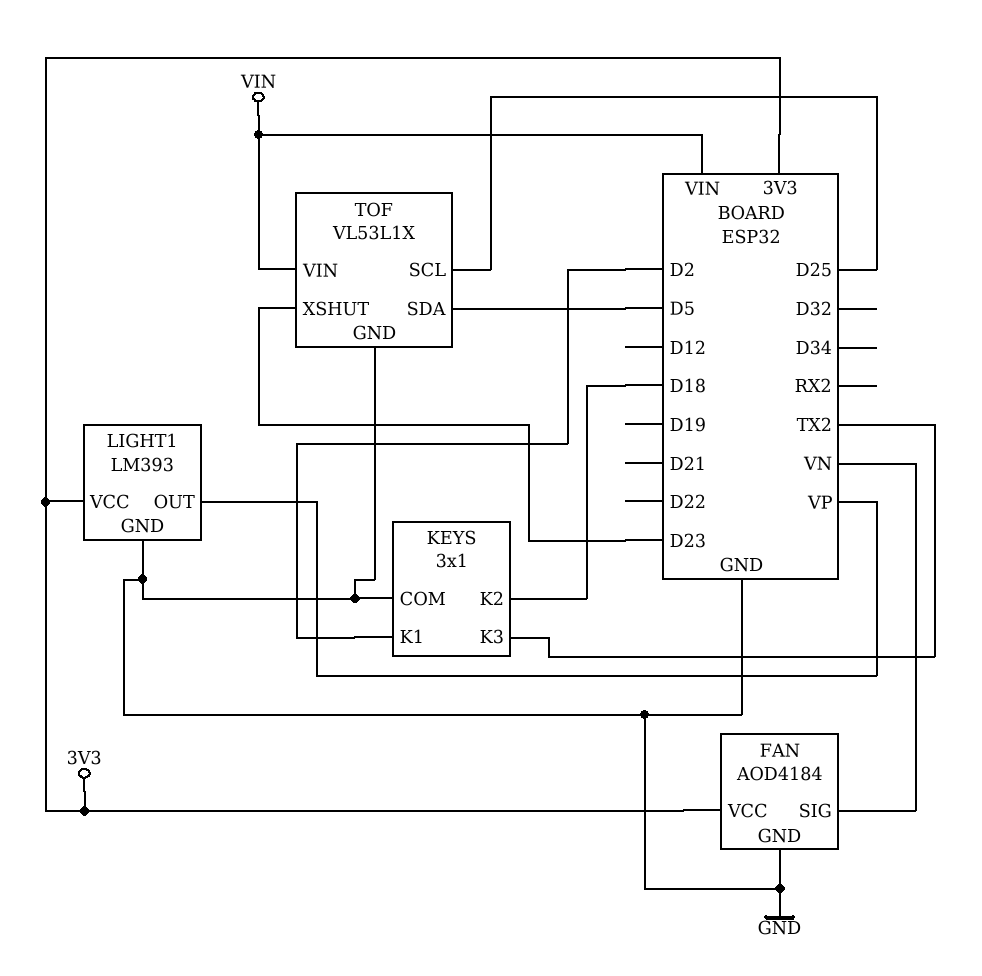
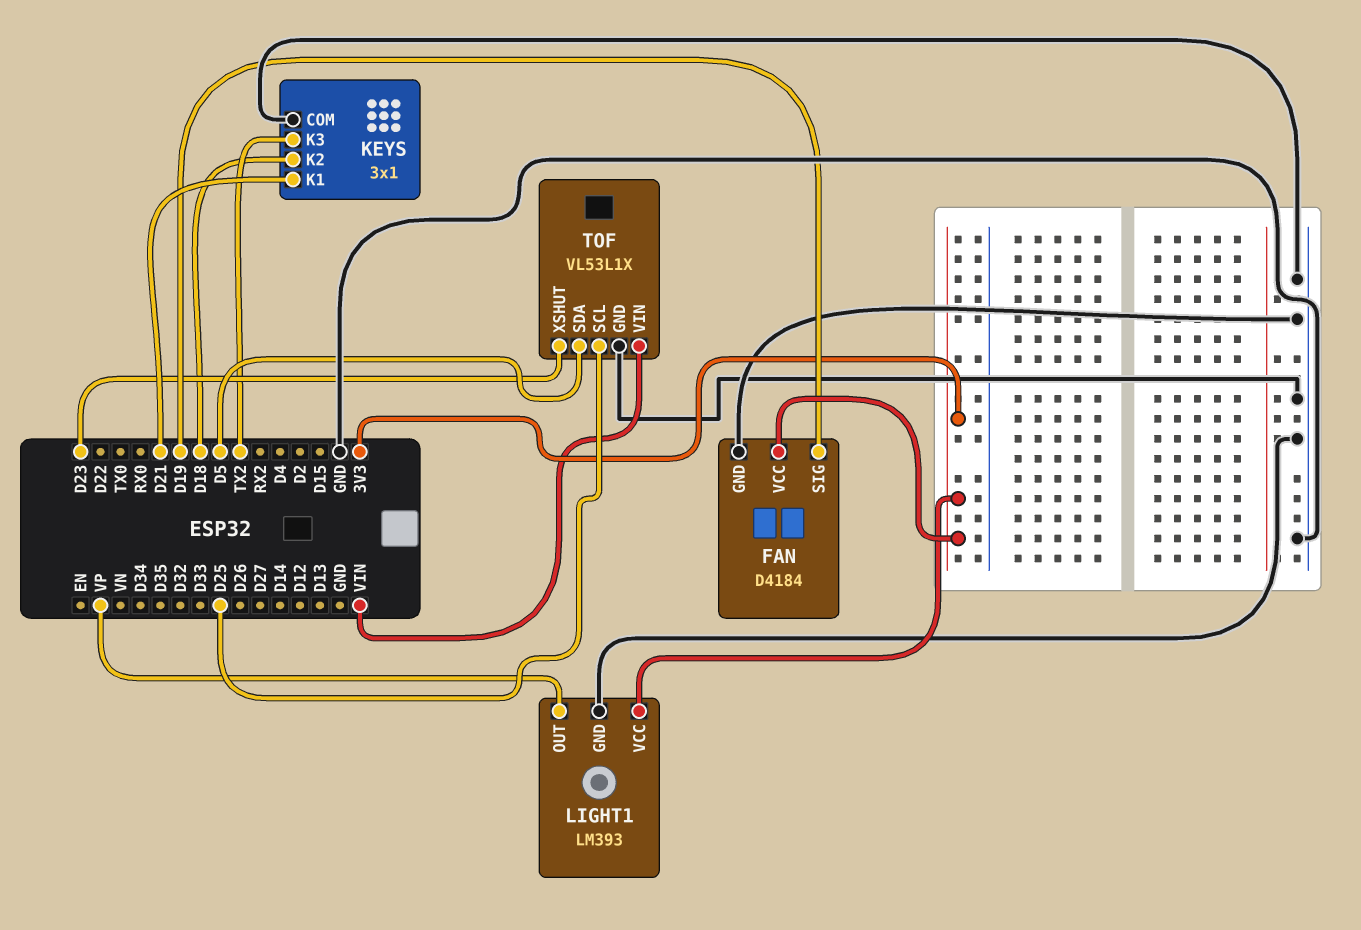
FAN: AOD4184 -> D4184
FAN pin SIG: VN -> D19
KEYS pin K1: D2 -> D21

